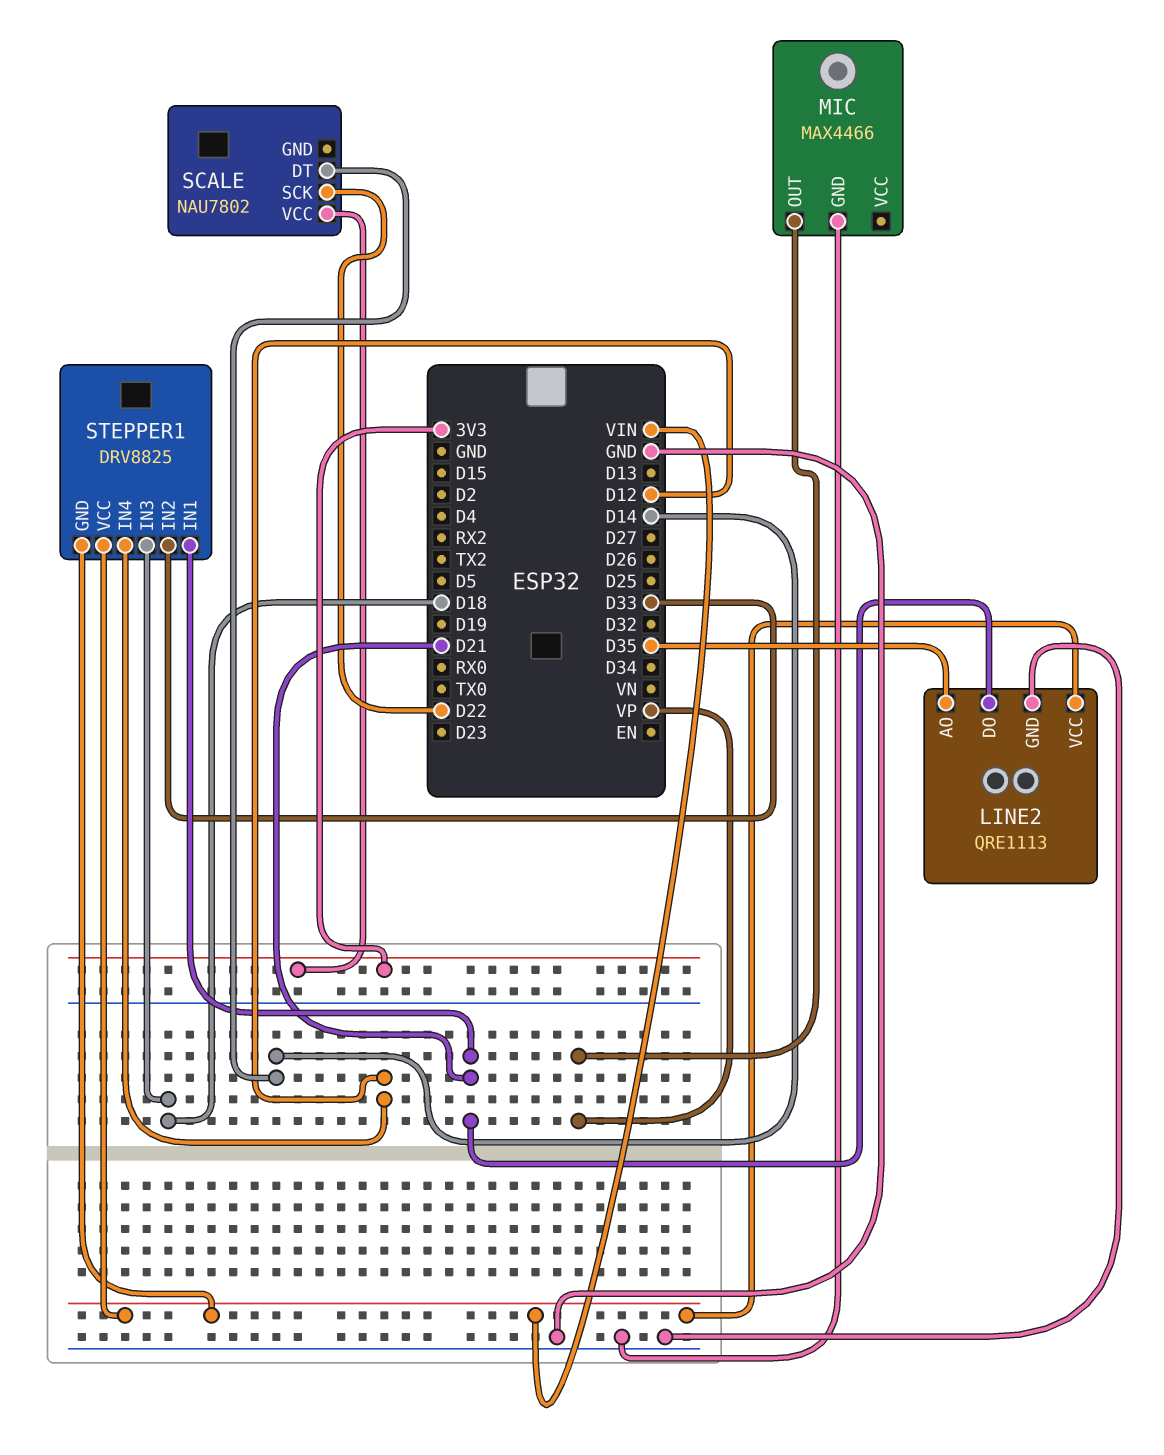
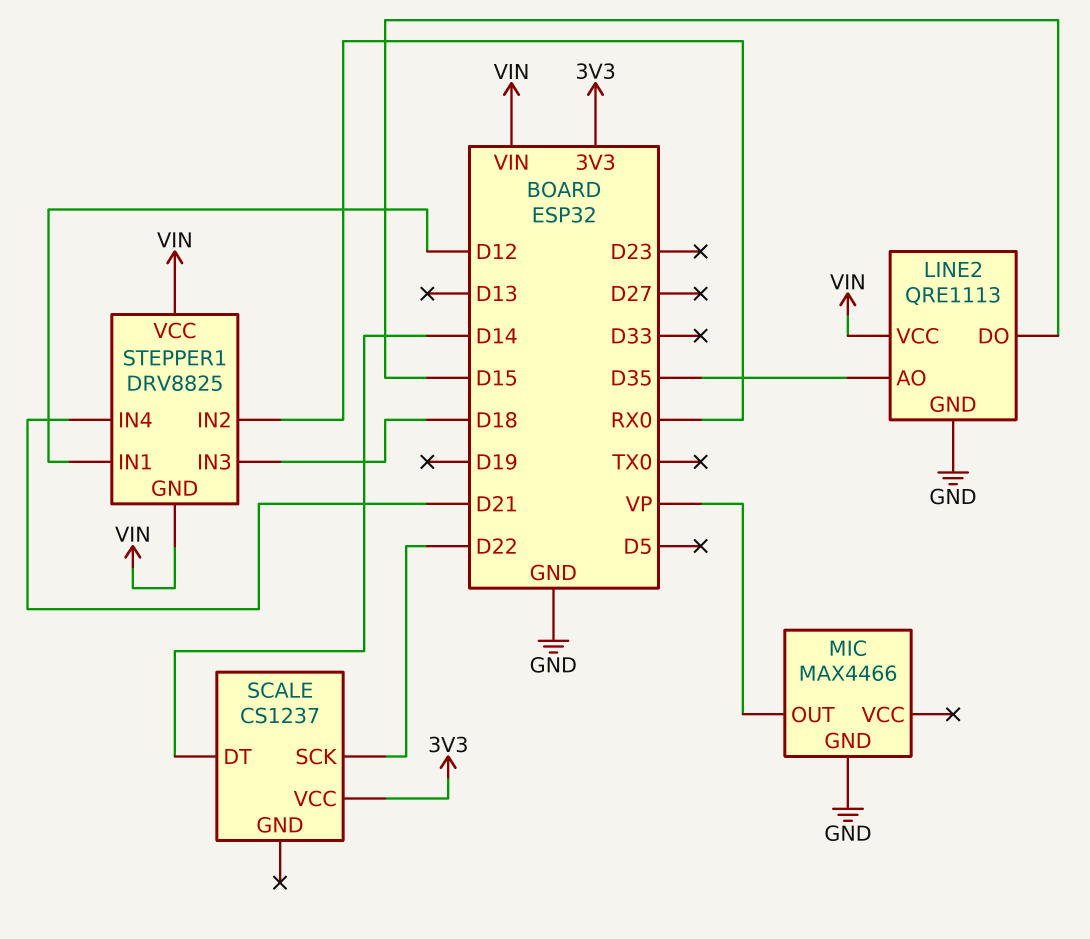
LINE2 pin DO: D21 -> D15
SCALE: NAU7802 -> CS1237
STEPPER1 pin IN1: D21 -> D12
STEPPER1 pin IN2: D33 -> RX0
STEPPER1 pin IN4: D12 -> D21

